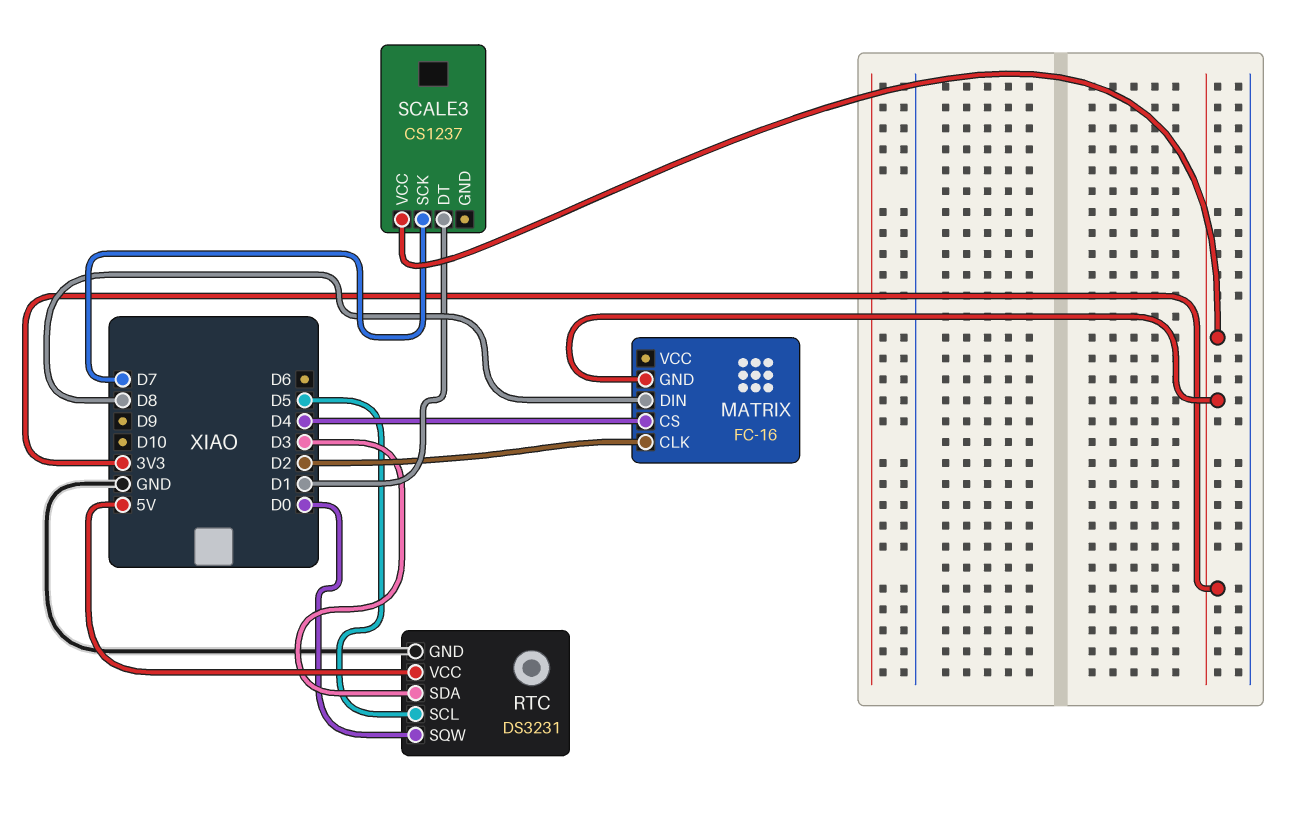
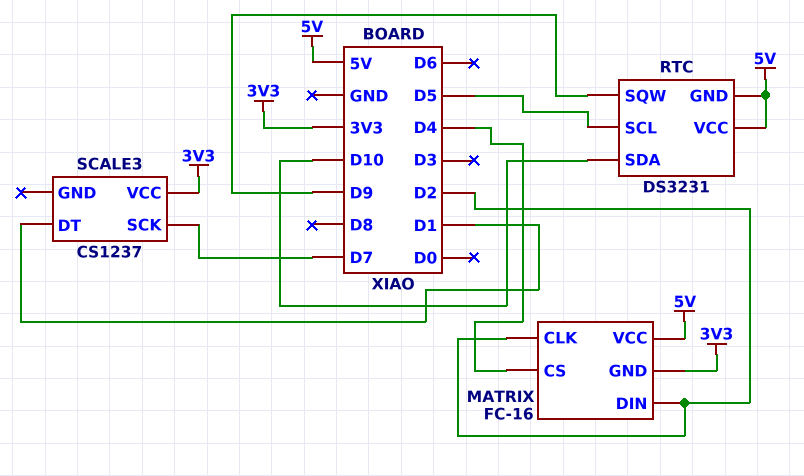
MATRIX pin DIN: D8 -> D2
MATRIX pin VCC: none -> 5V
RTC pin GND: GND -> 5V
RTC pin SDA: D3 -> D10
RTC pin SQW: D0 -> D9

